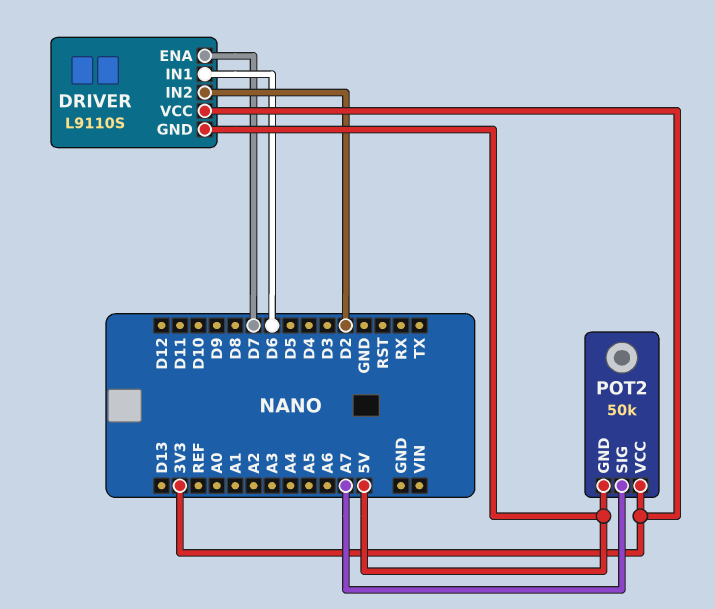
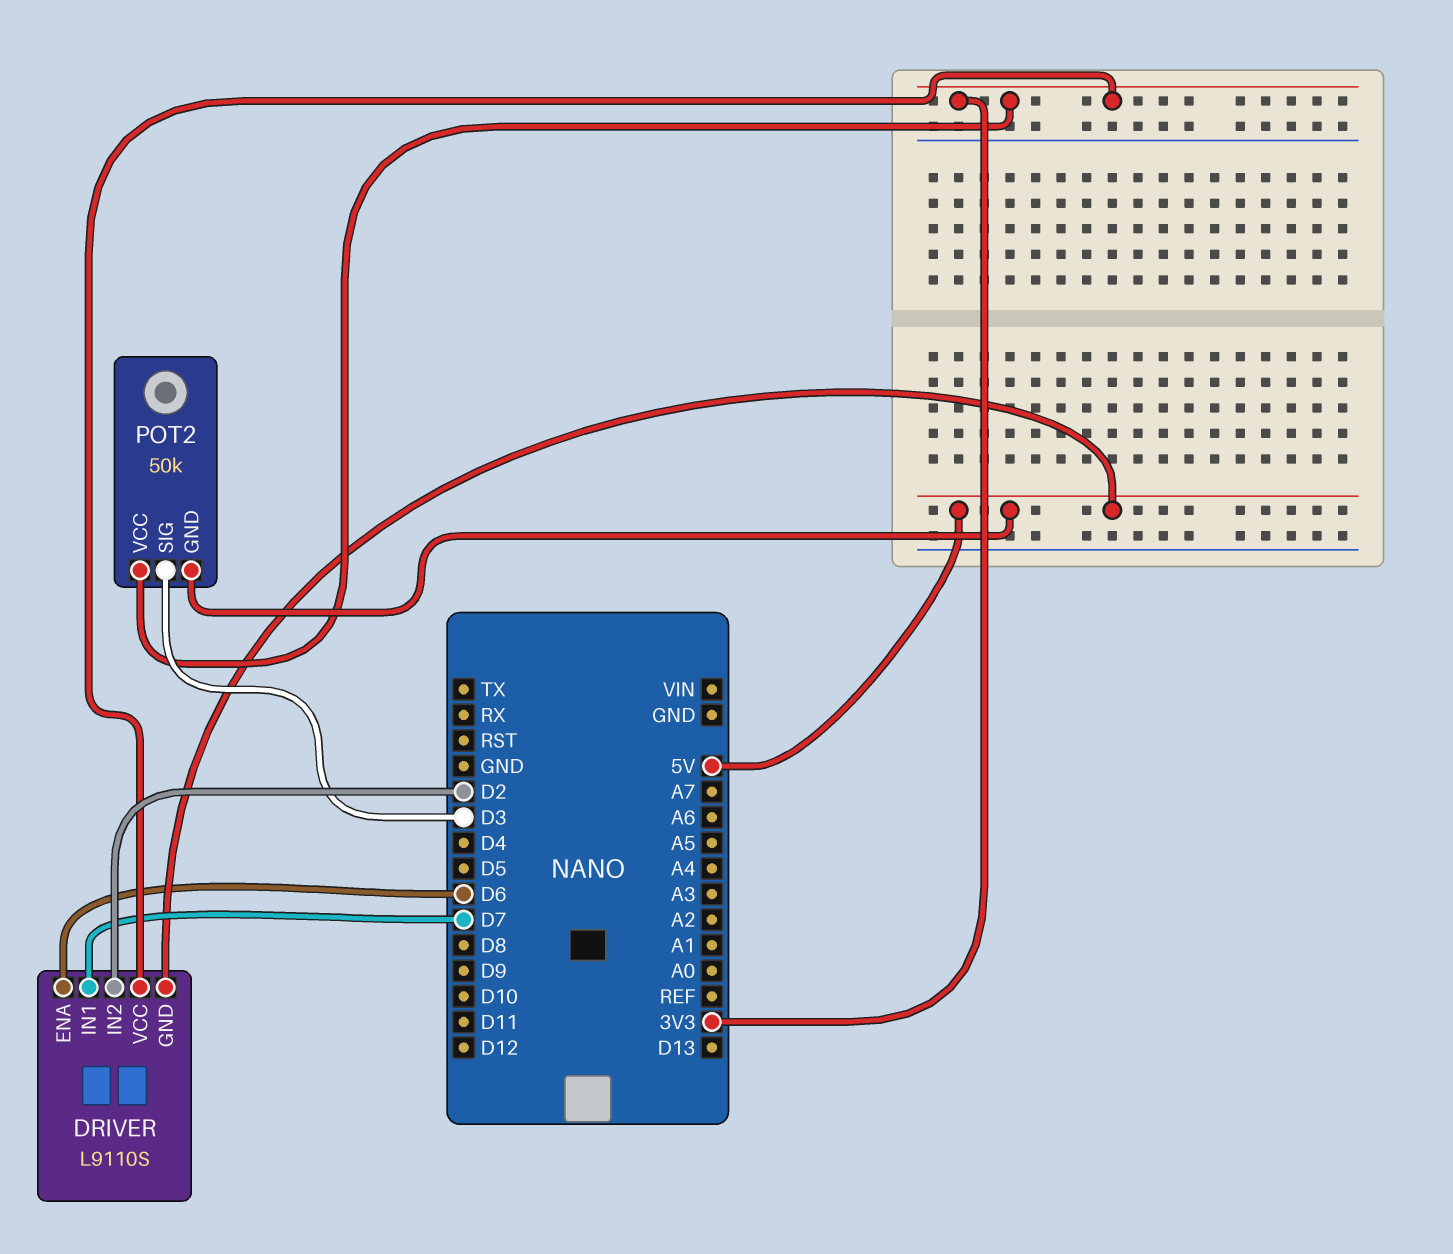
DRIVER pin ENA: D7 -> D6
DRIVER pin IN1: D6 -> D7
POT2 pin SIG: A7 -> D3

